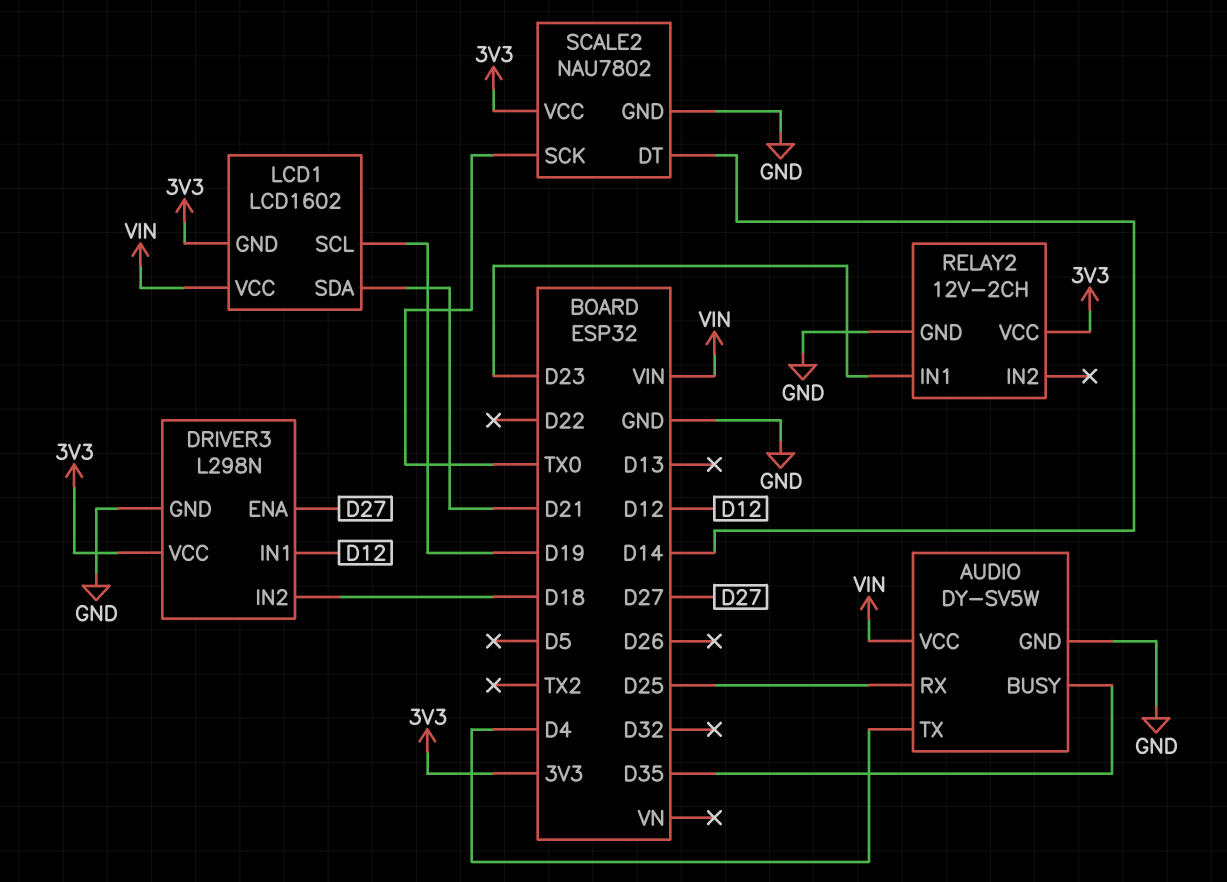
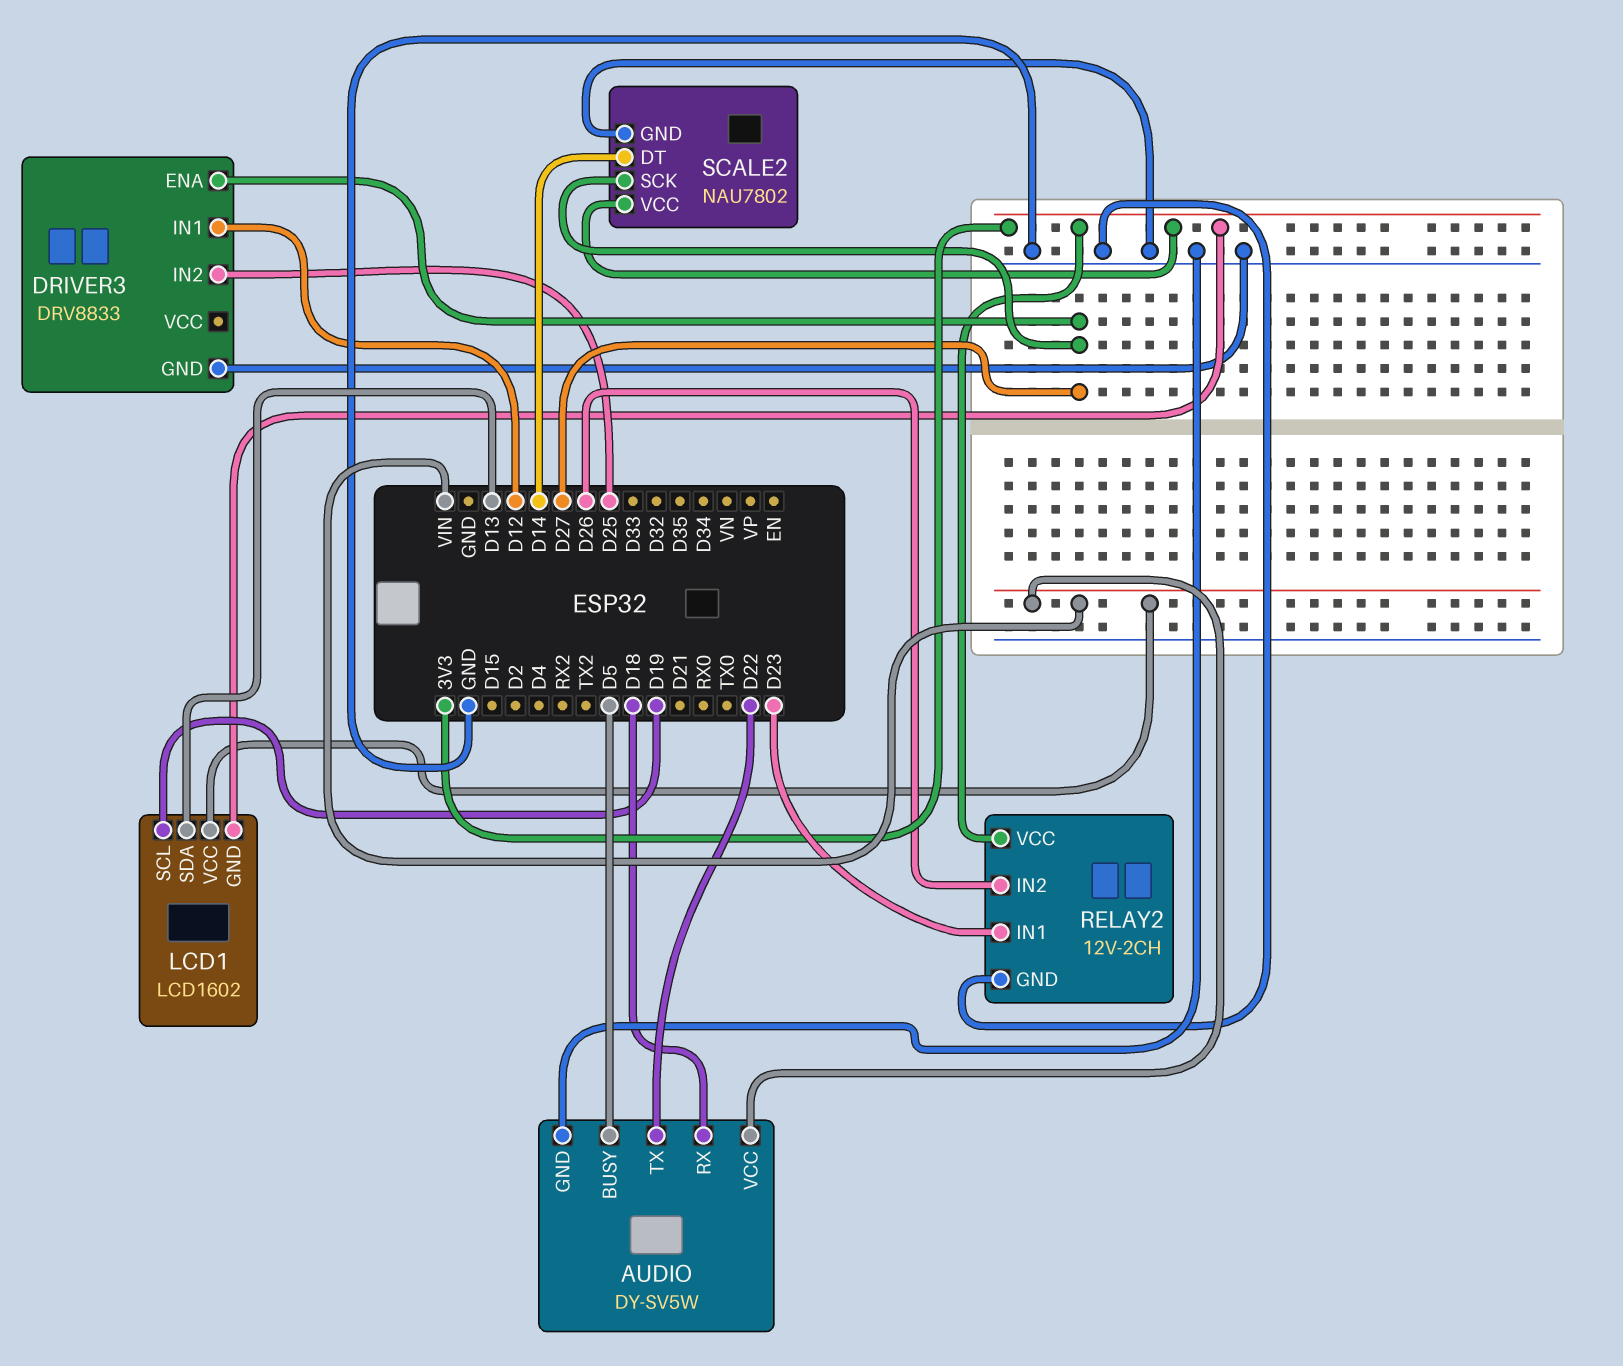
AUDIO pin BUSY: D35 -> D5
AUDIO pin RX: D25 -> D18
AUDIO pin TX: D4 -> D22
DRIVER3: L298N -> DRV8833
DRIVER3 pin IN2: D18 -> D25
DRIVER3 pin VCC: 3V3 -> none
LCD1 pin SDA: D21 -> D13
RELAY2 pin IN2: none -> D26
SCALE2 pin SCK: TX0 -> D27

